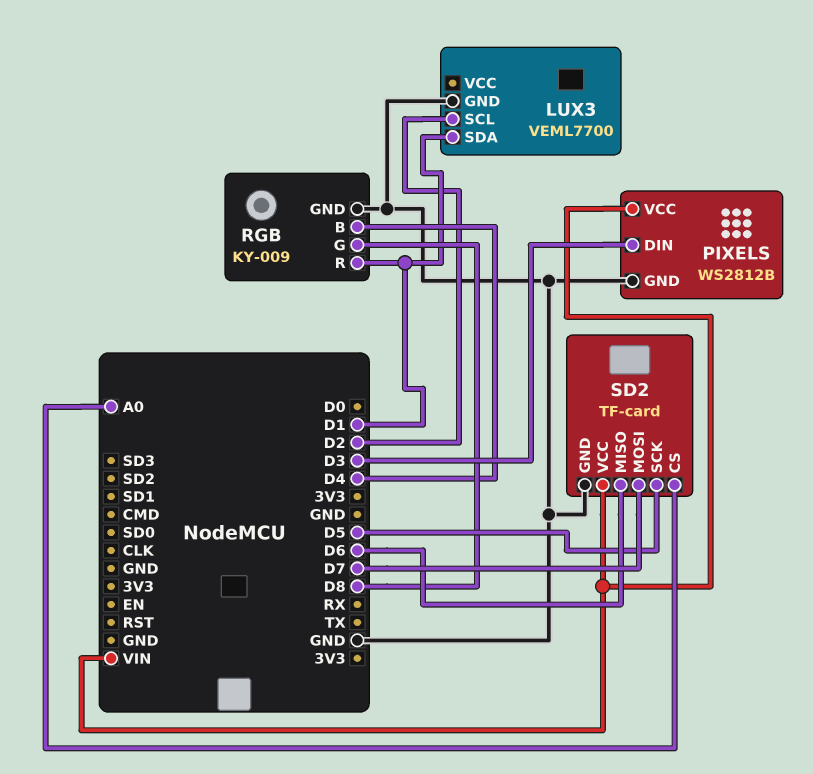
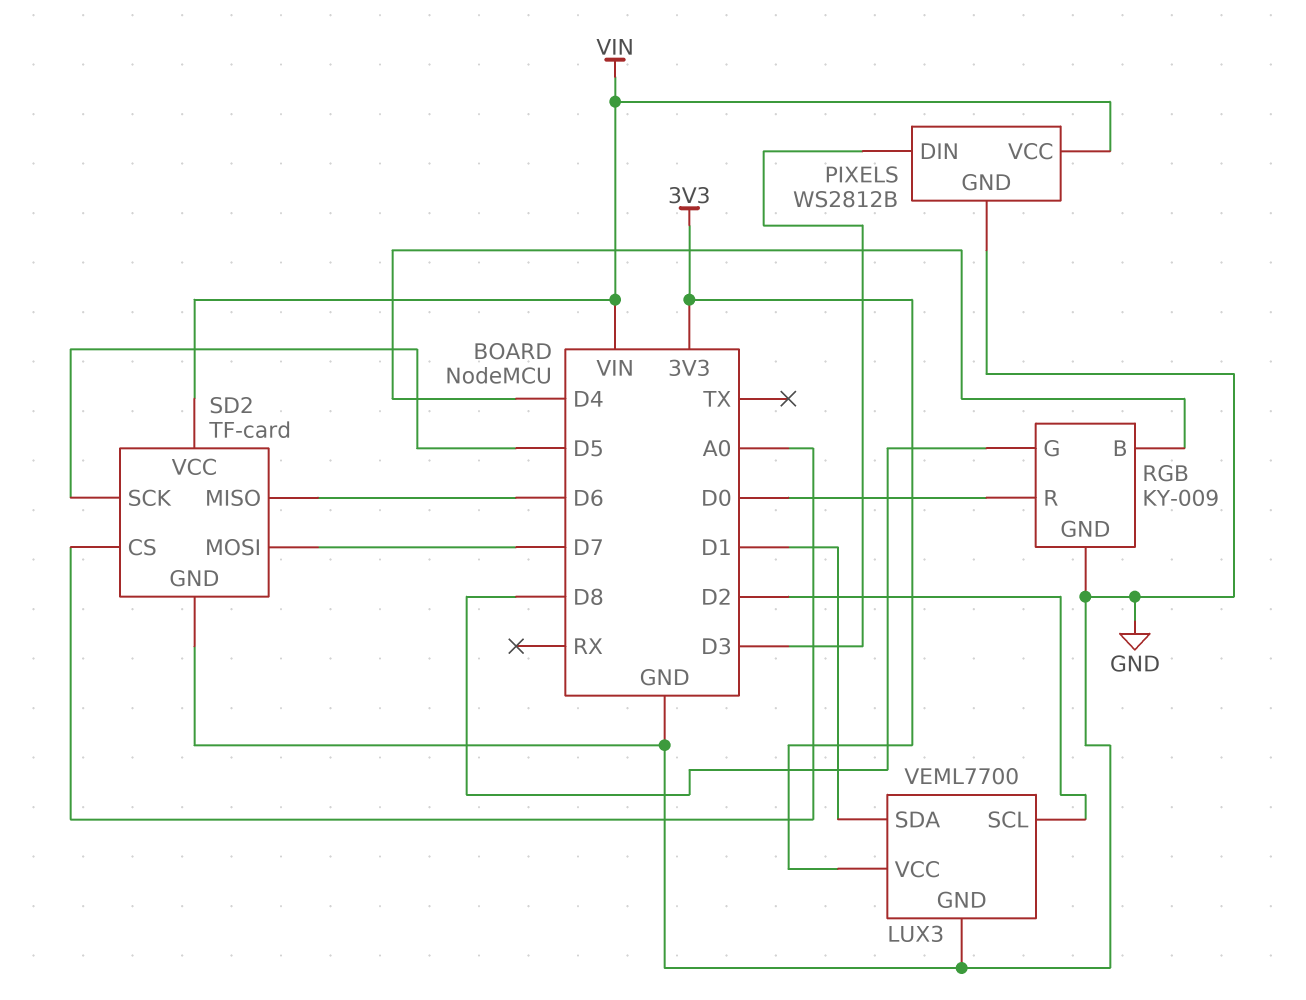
LUX3 pin VCC: none -> 3V3
RGB pin R: D1 -> D0

